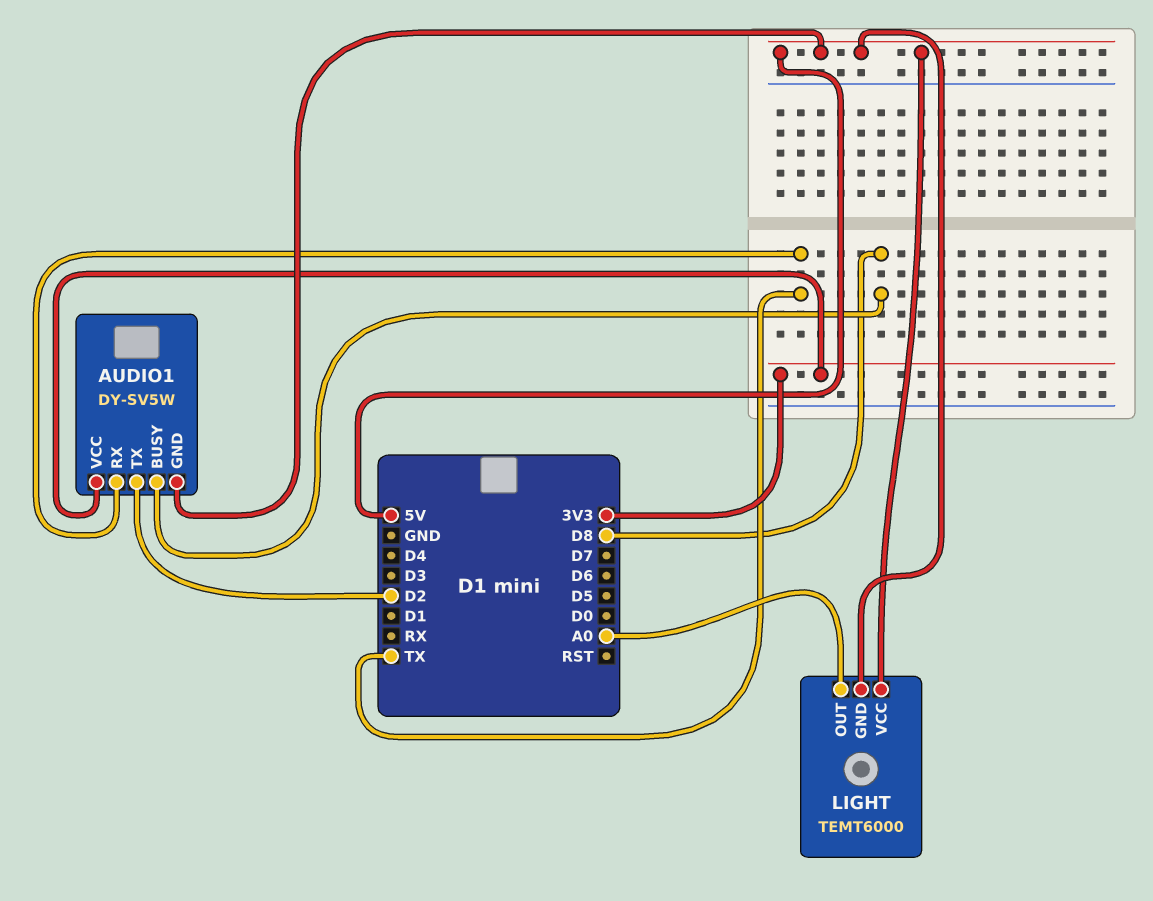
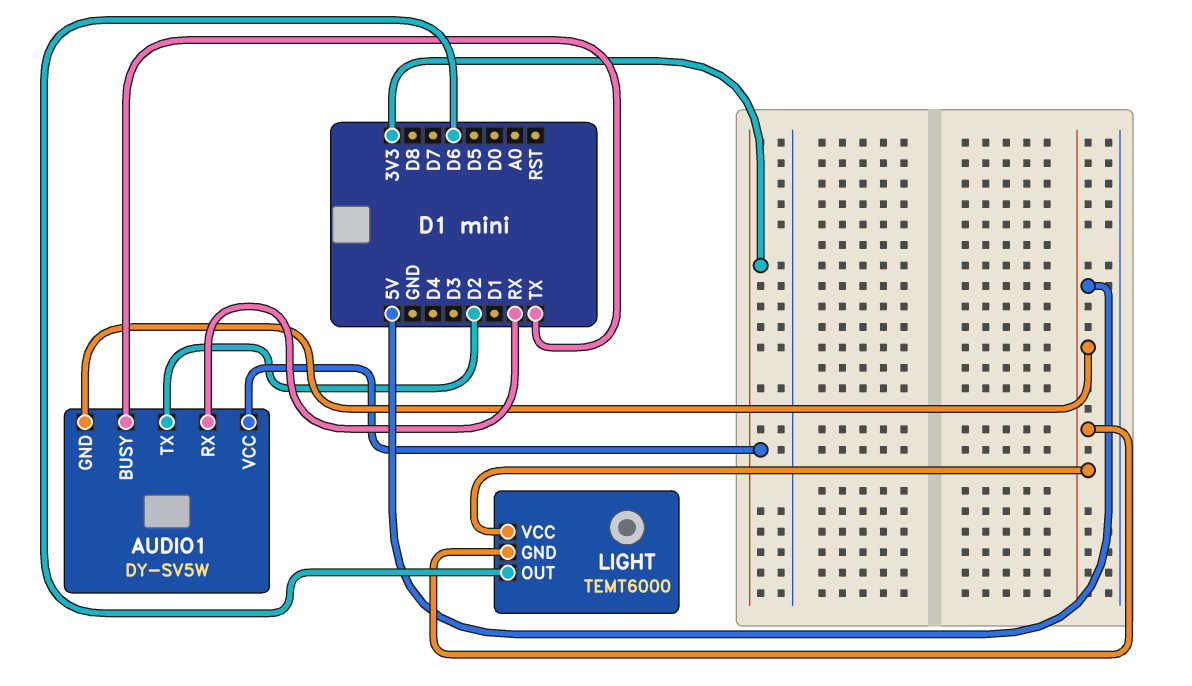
AUDIO1 pin BUSY: D8 -> TX
AUDIO1 pin RX: TX -> RX
LIGHT pin OUT: A0 -> D6

